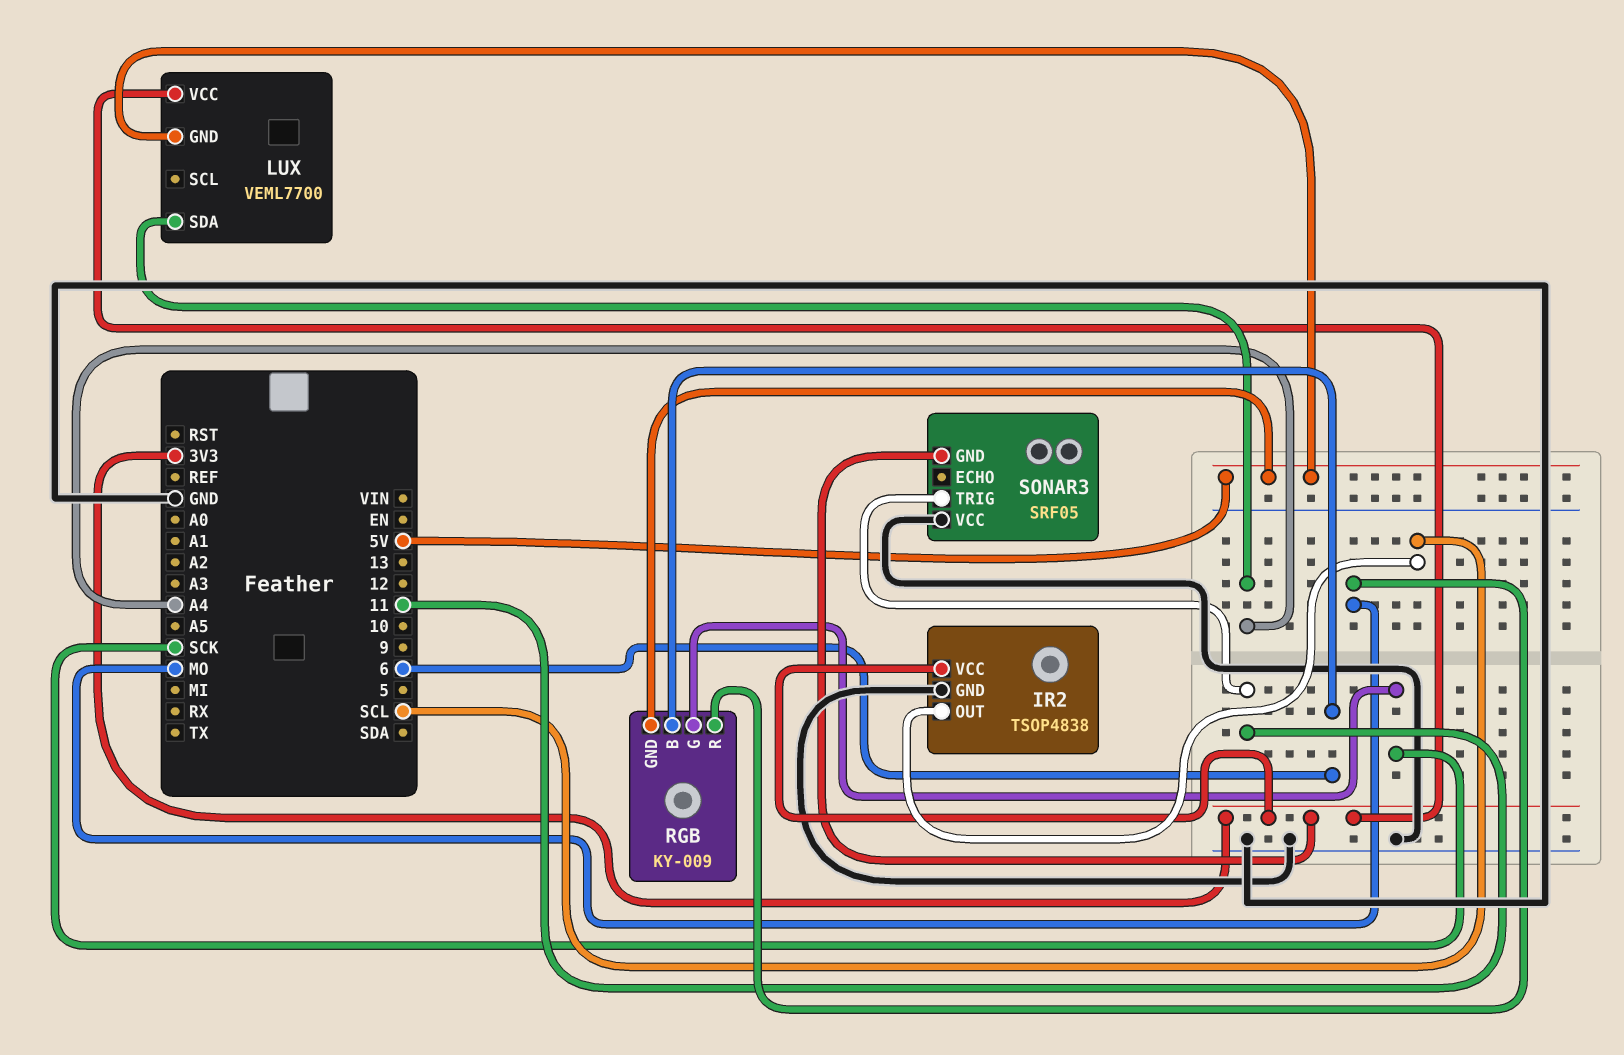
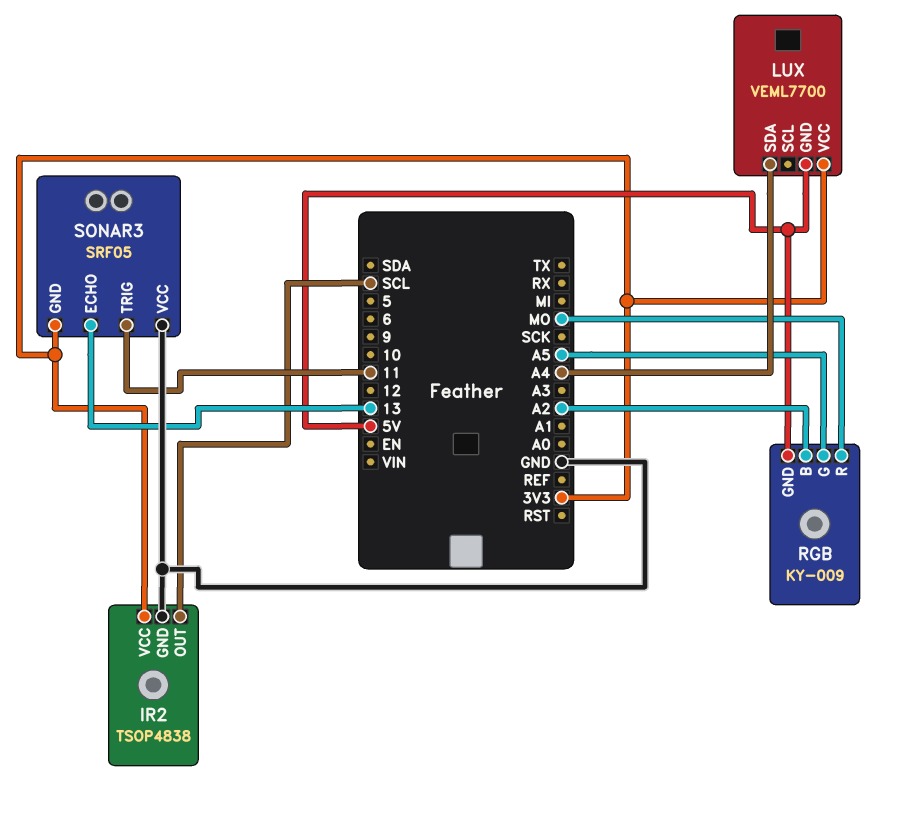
RGB pin B: 6 -> A2
RGB pin G: SCK -> A5
SONAR3 pin ECHO: none -> 13

